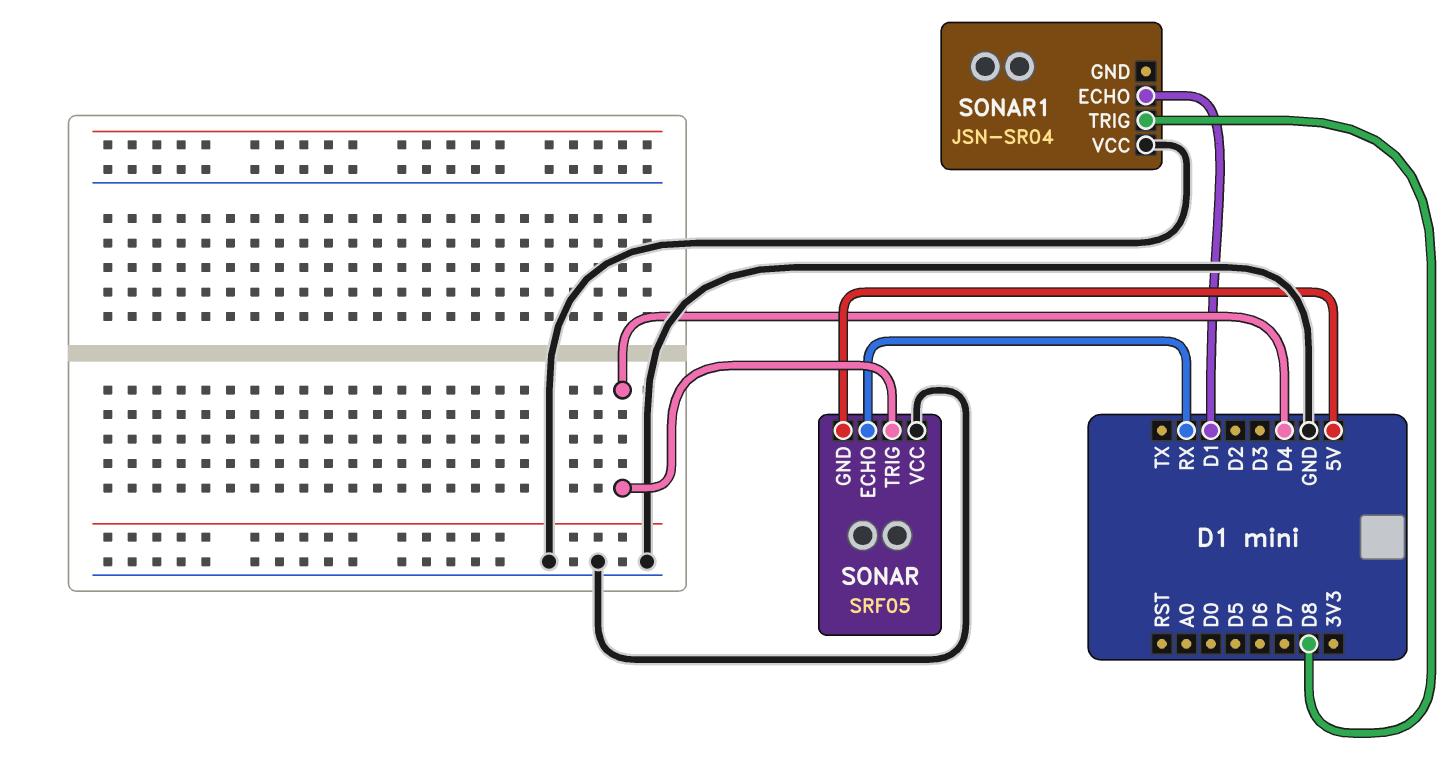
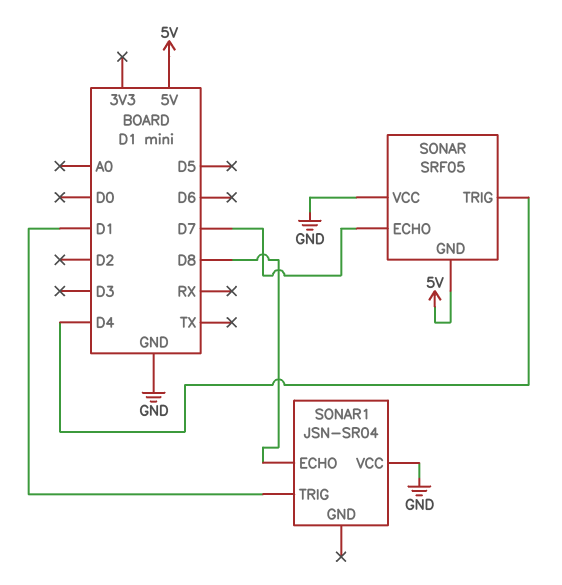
SONAR pin ECHO: RX -> D7
SONAR1 pin ECHO: D1 -> D8
SONAR1 pin TRIG: D8 -> D1

